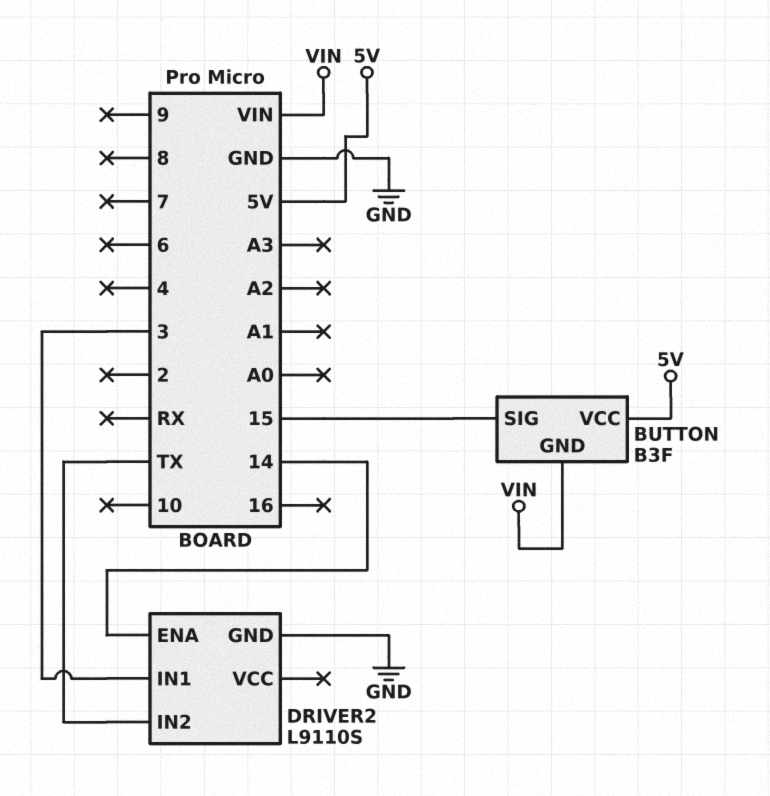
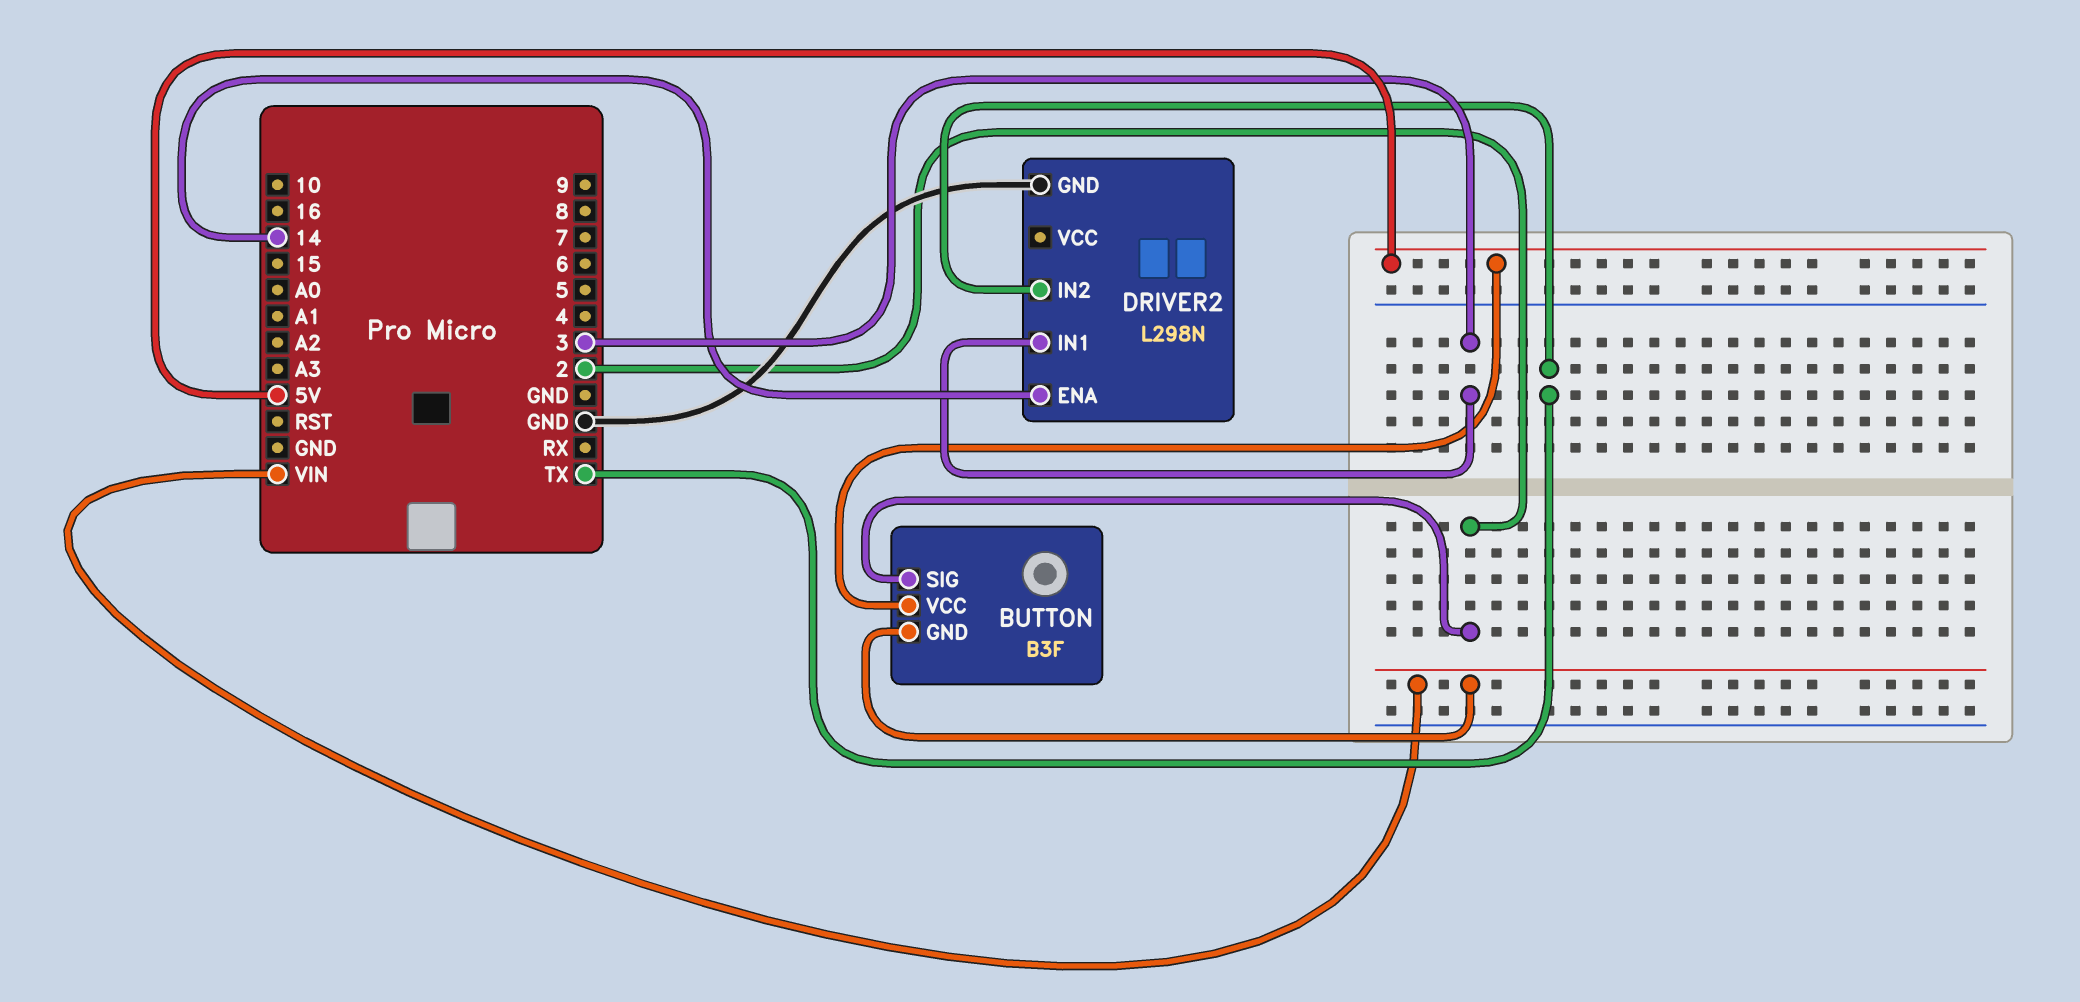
BUTTON pin SIG: 15 -> 2
DRIVER2: L9110S -> L298N

